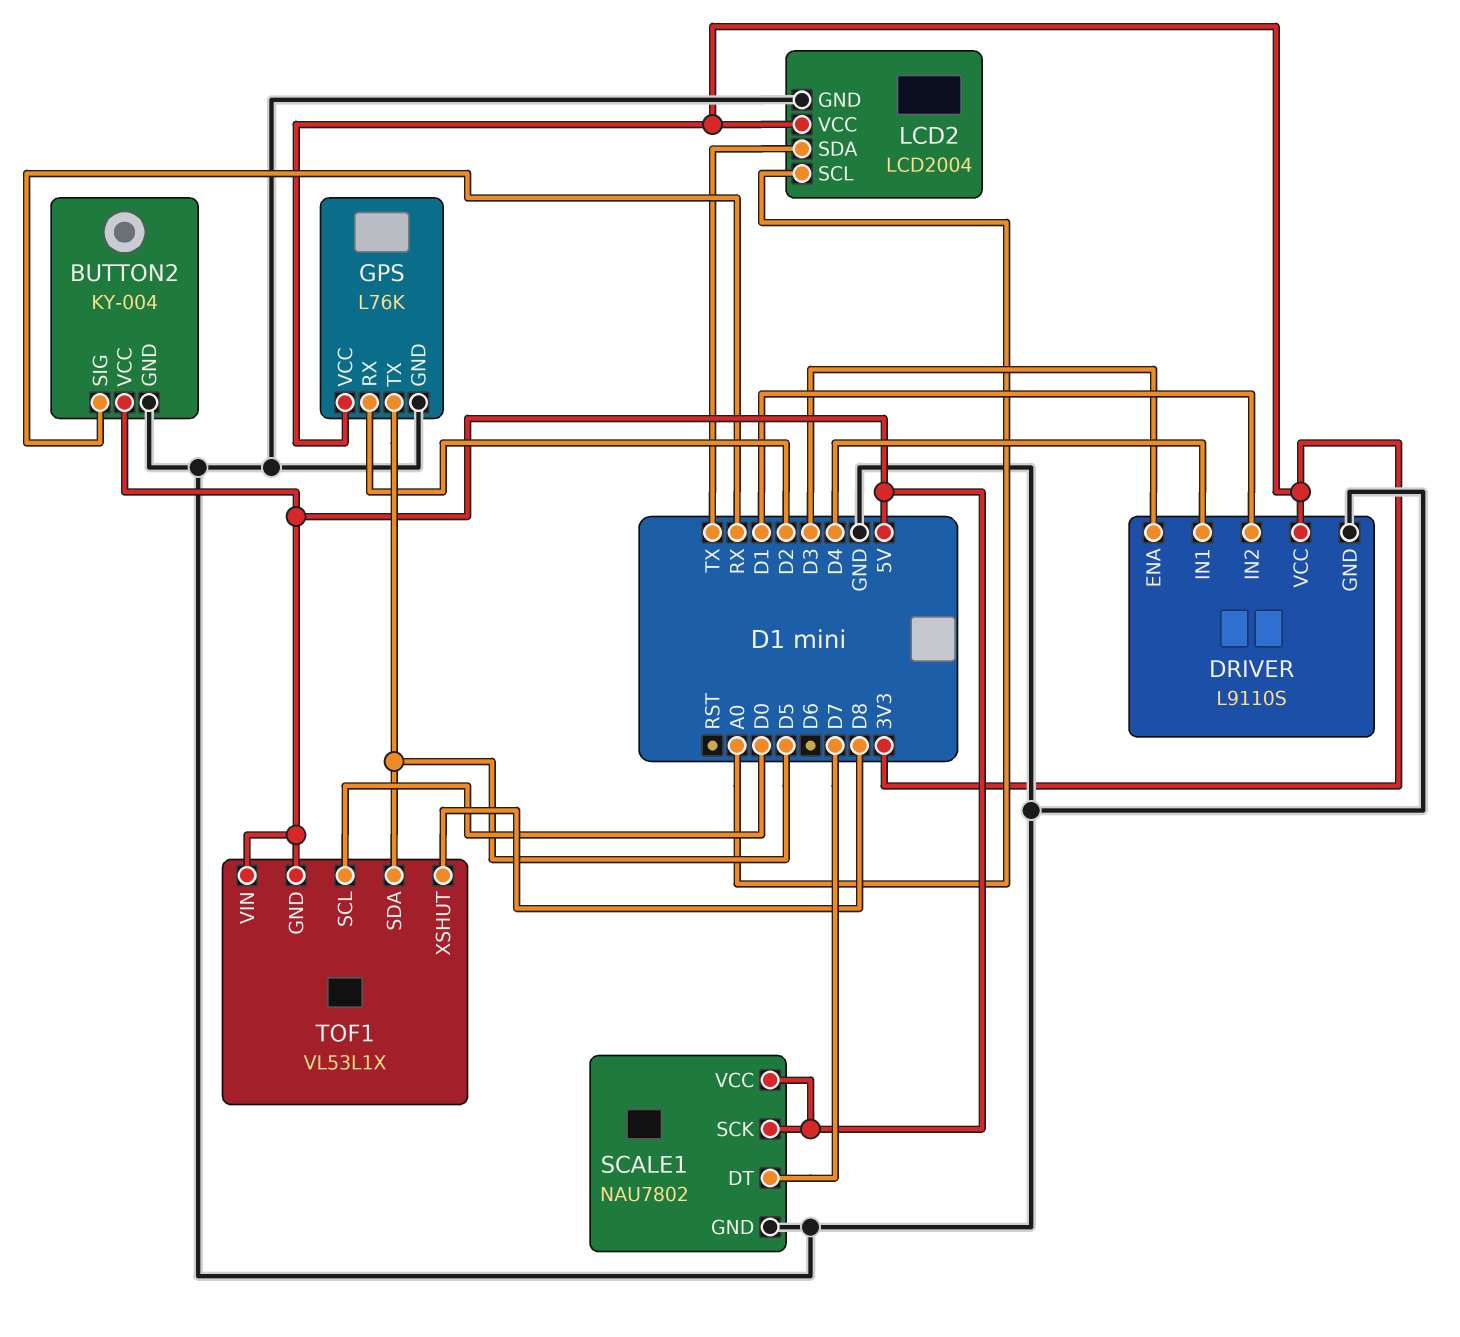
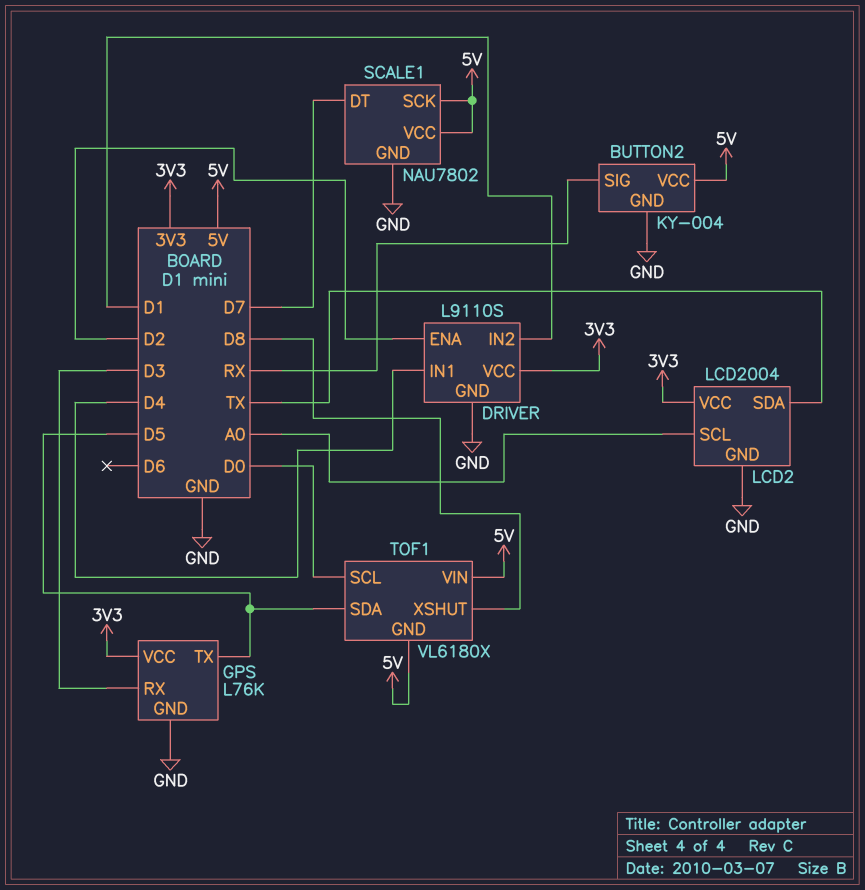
DRIVER pin ENA: D3 -> D2
GPS pin RX: D2 -> D3
TOF1: VL53L1X -> VL6180X

